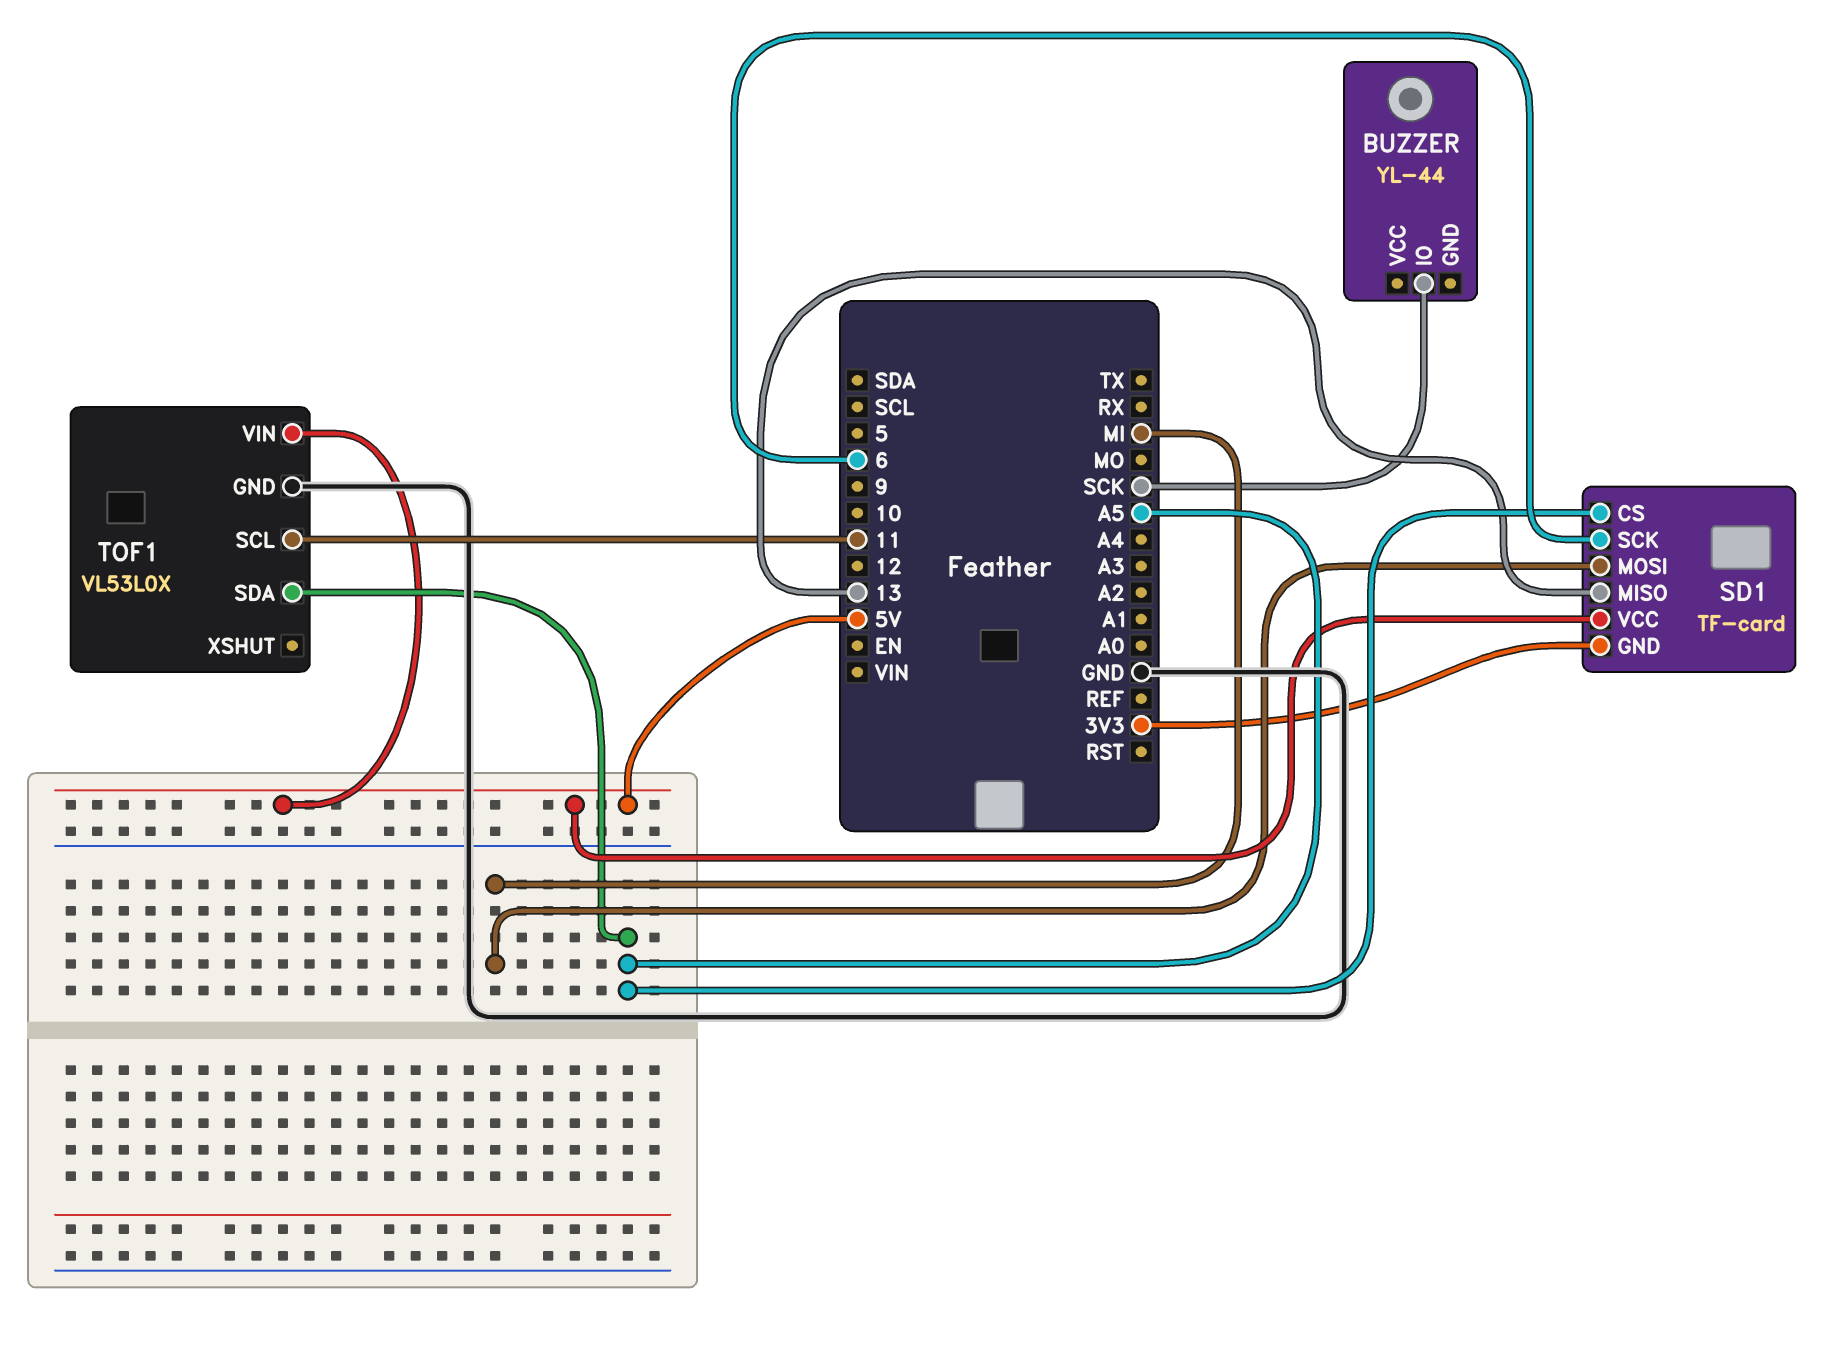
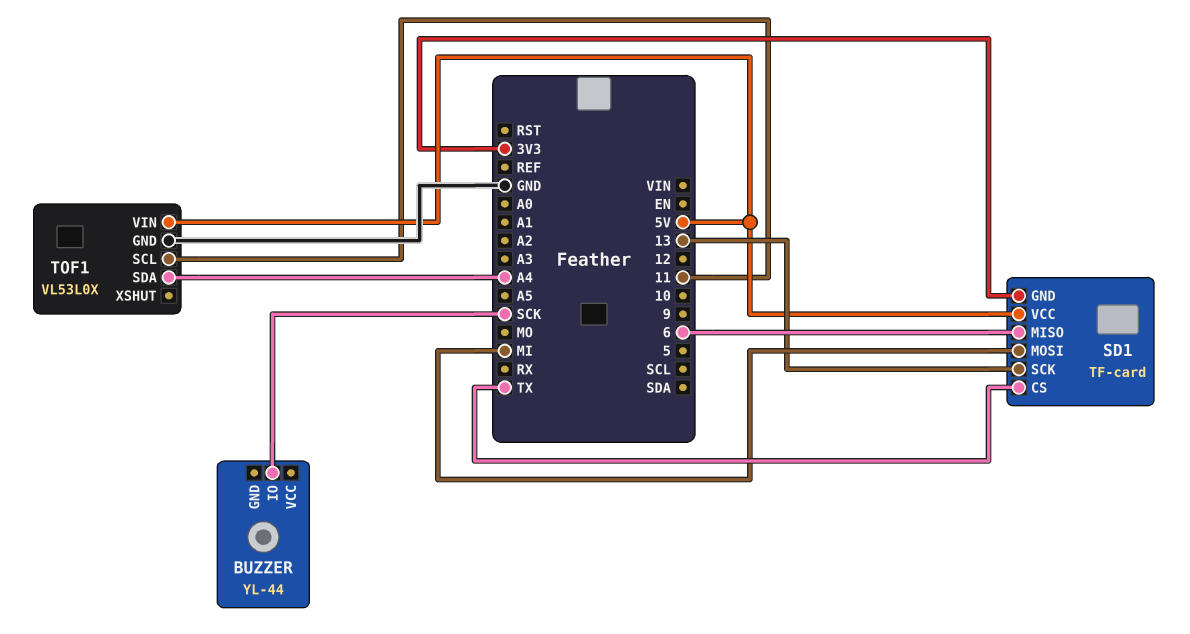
SD1 pin CS: A5 -> TX
SD1 pin MISO: 13 -> 6
SD1 pin SCK: 6 -> 13
TOF1 pin SDA: A5 -> A4

